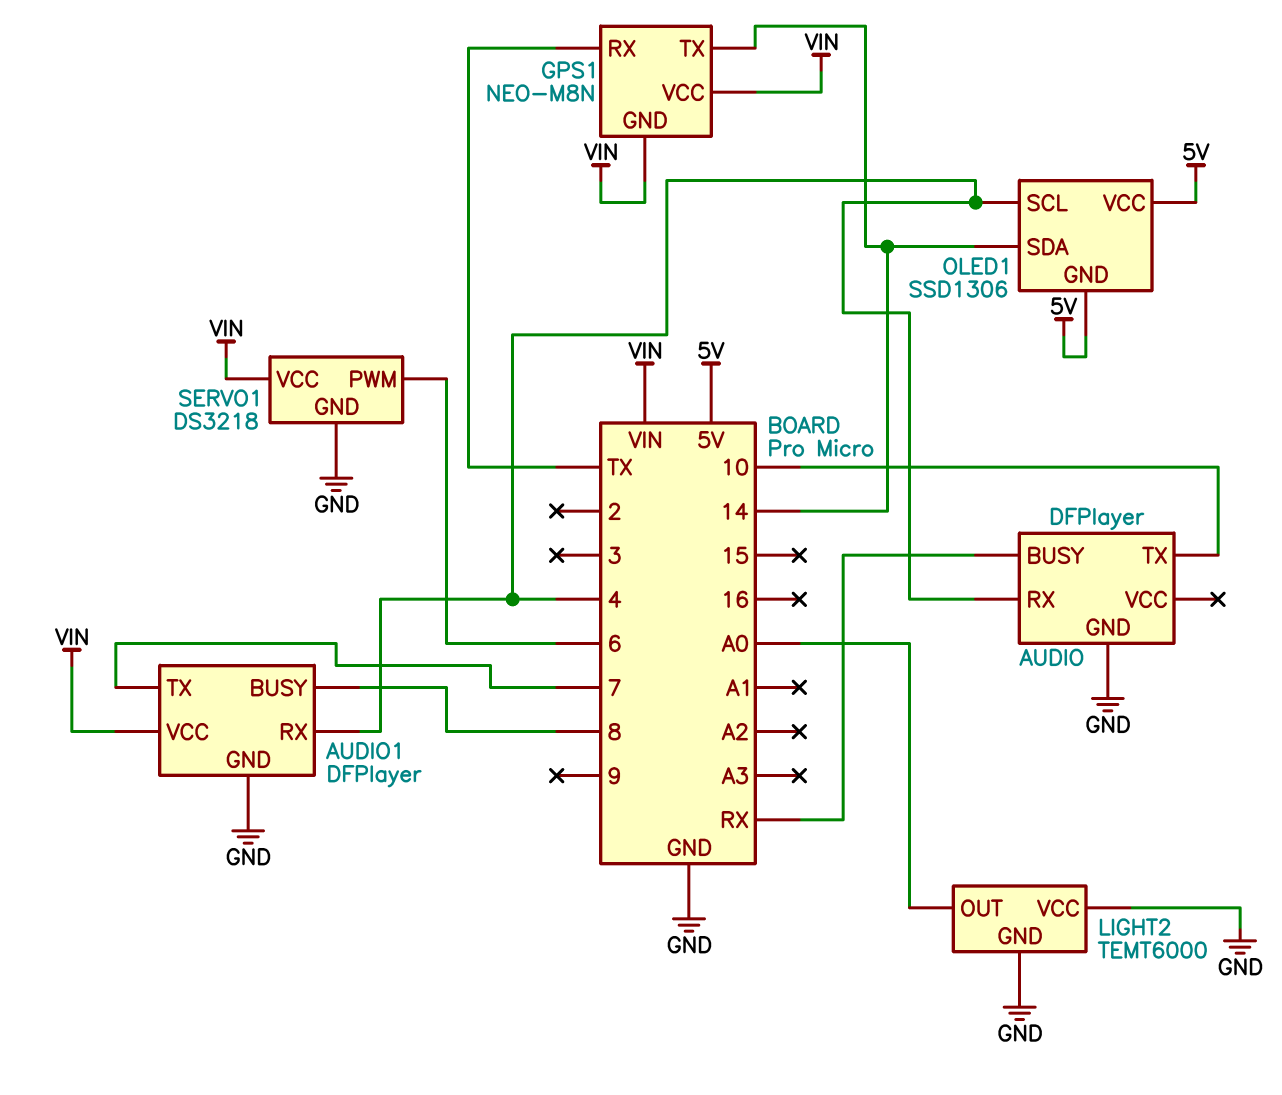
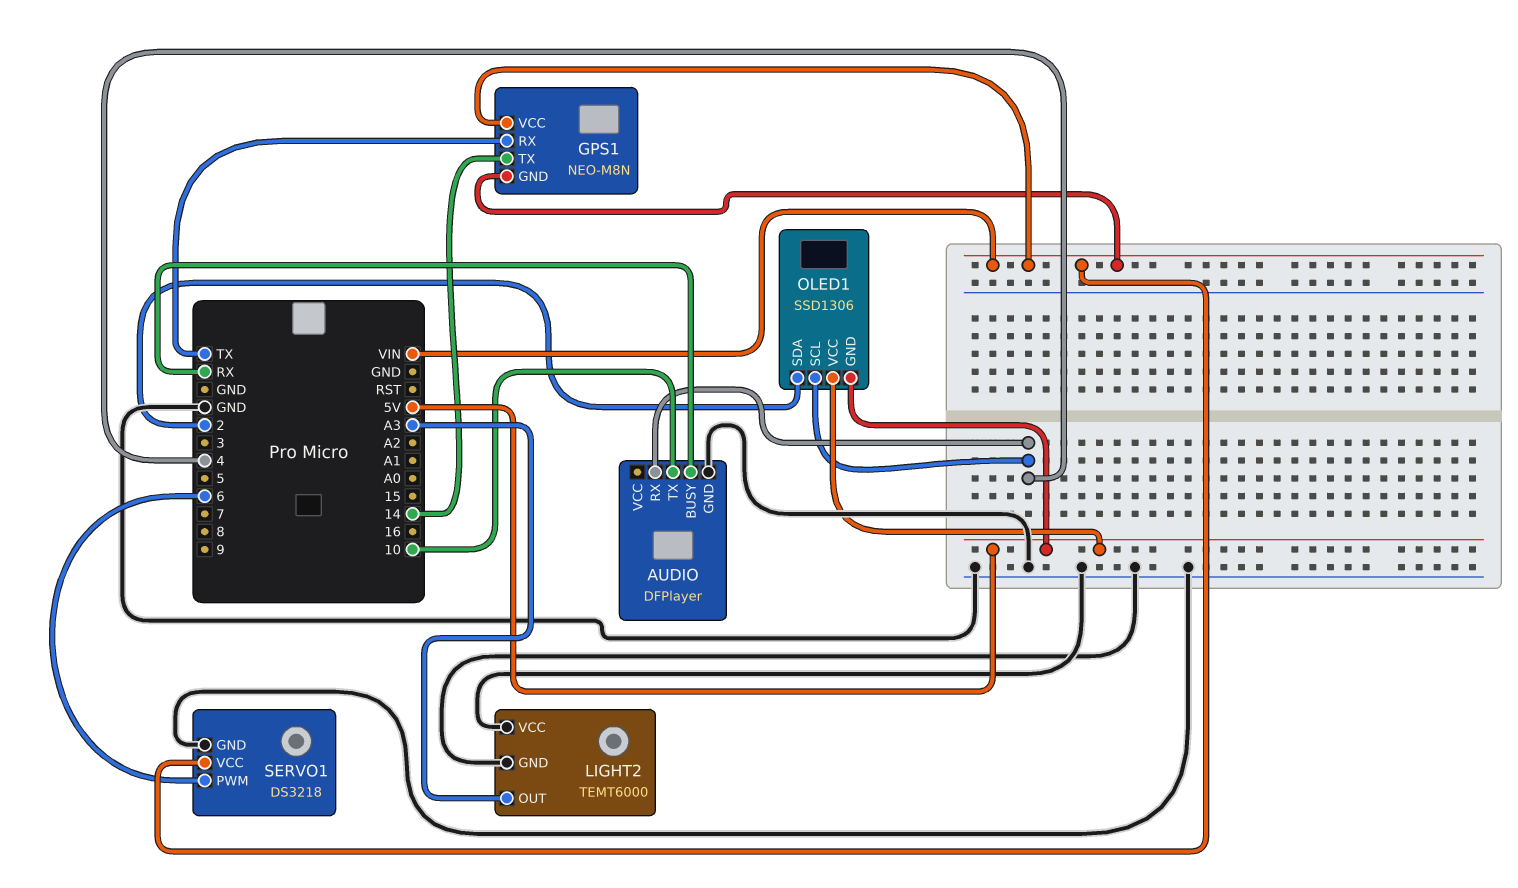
AUDIO1: DFPlayer -> none
AUDIO1 pin BUSY: 8 -> none
AUDIO1 pin GND: GND -> none
AUDIO1 pin RX: 4 -> none
AUDIO1 pin TX: 7 -> none
AUDIO1 pin VCC: VIN -> none
LIGHT2 pin OUT: A0 -> A3
OLED1 pin SDA: 14 -> 2

